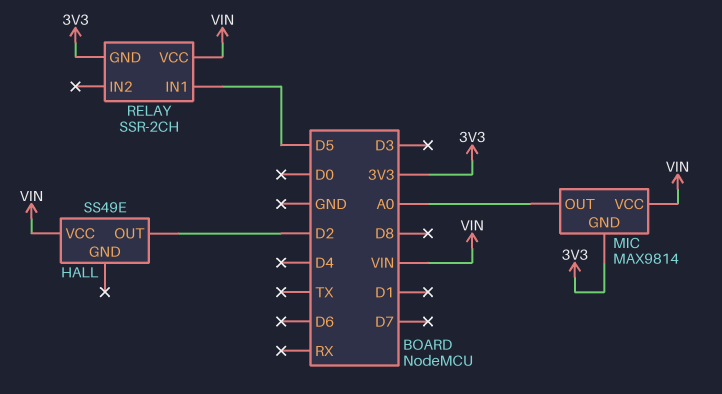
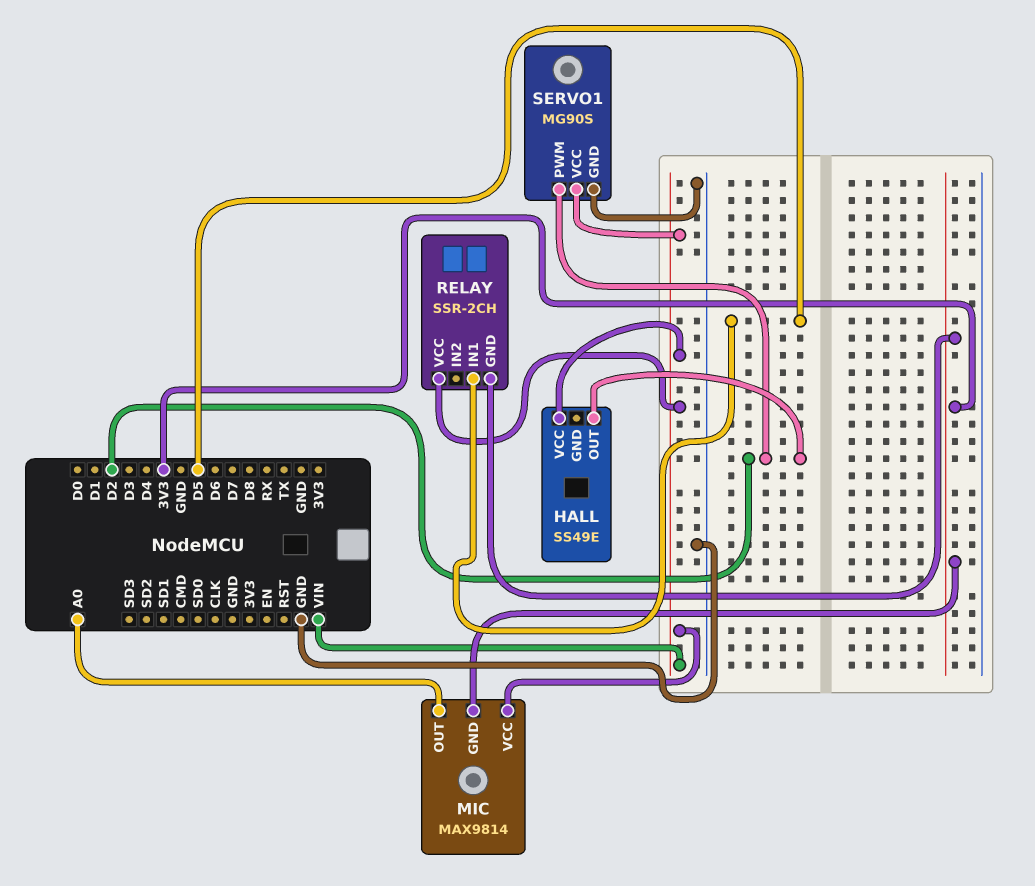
SERVO1: none -> MG90S
SERVO1 pin GND: none -> GND
SERVO1 pin PWM: none -> D2
SERVO1 pin VCC: none -> VIN

